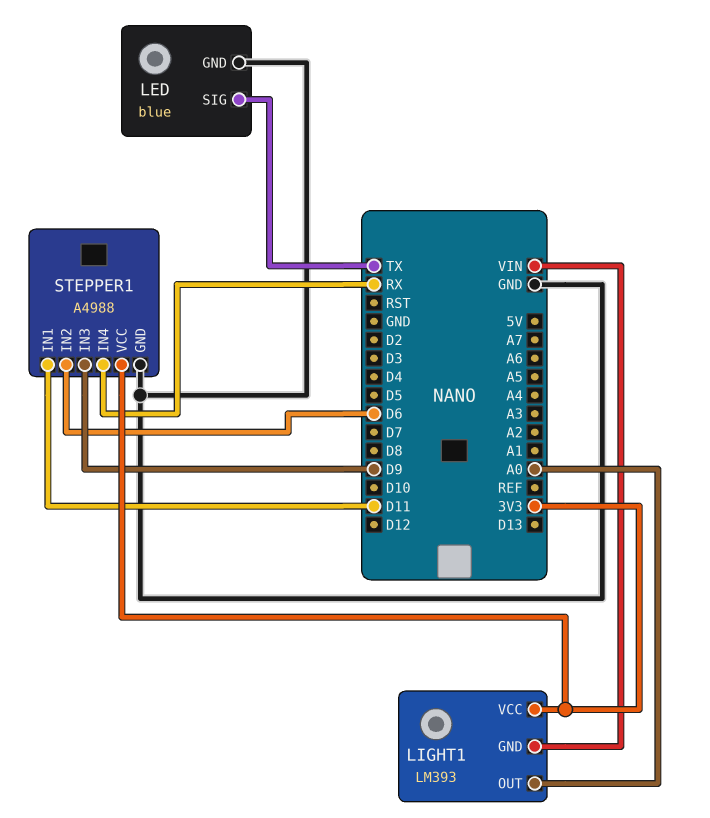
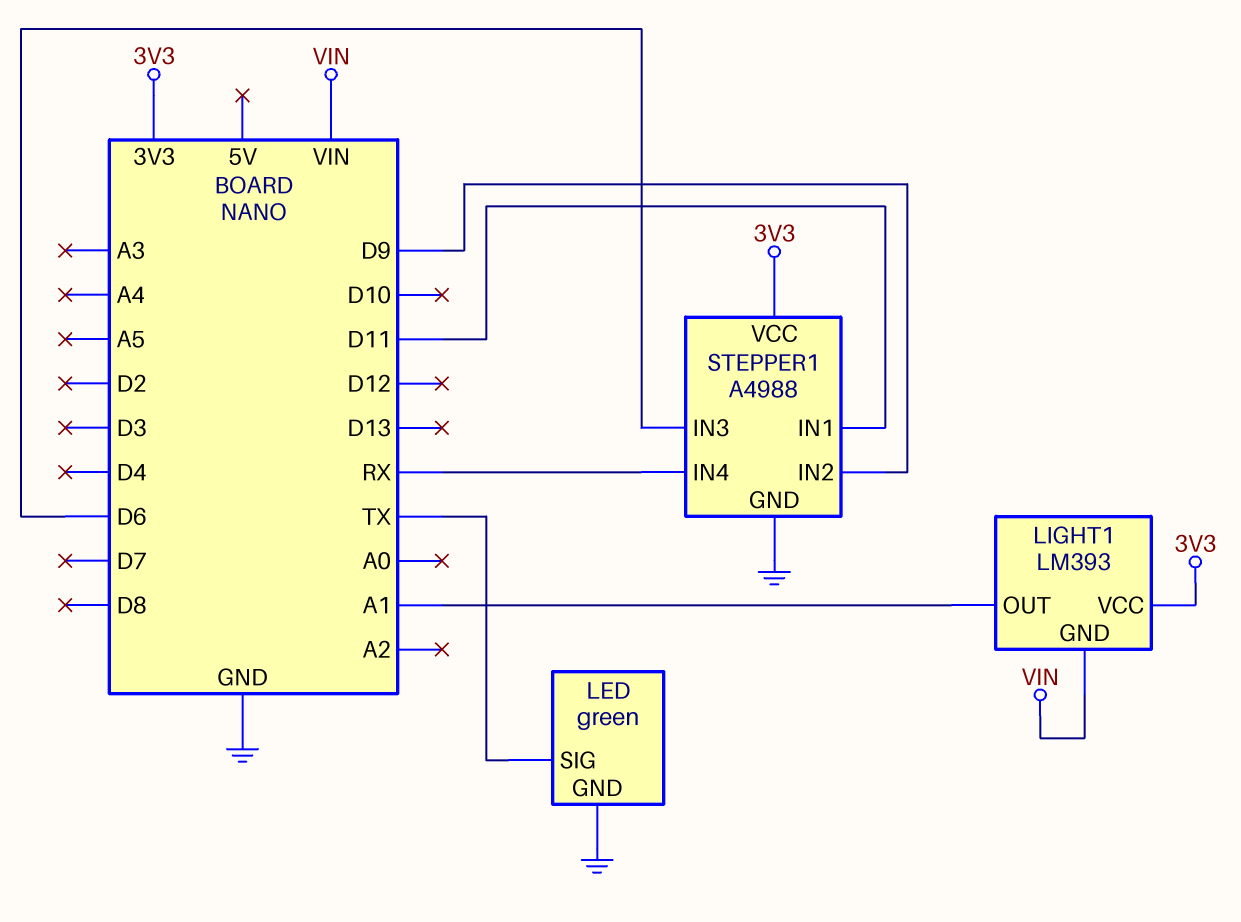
LED: blue -> green
LIGHT1 pin OUT: A0 -> A1
STEPPER1 pin IN2: D6 -> D9
STEPPER1 pin IN3: D9 -> D6

